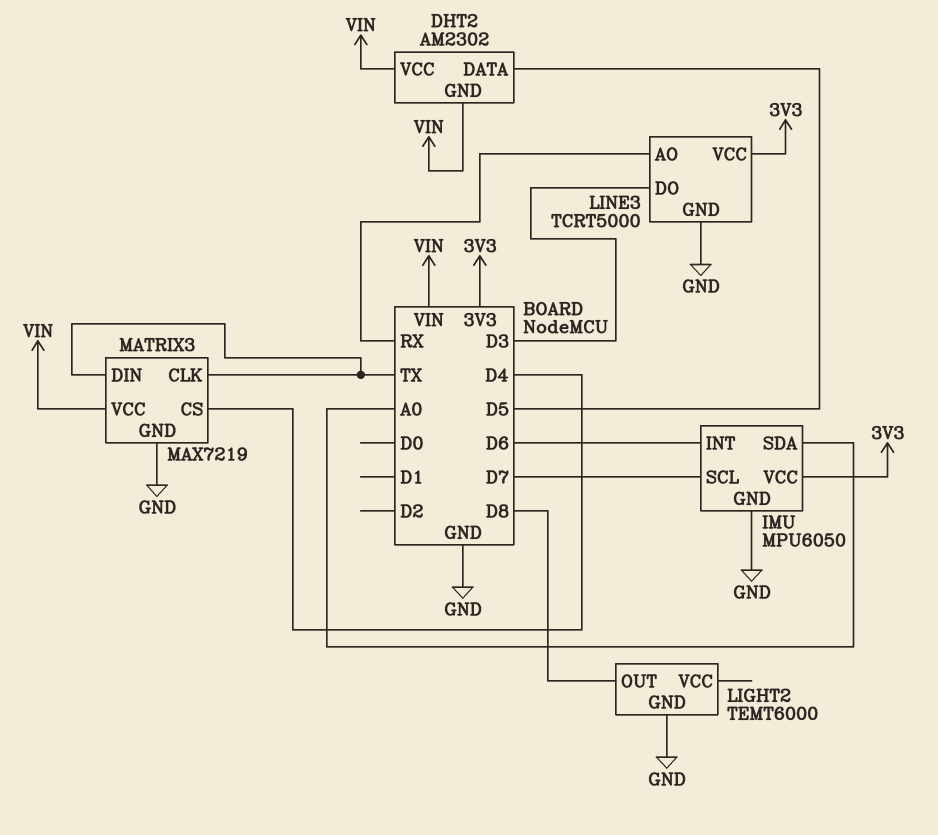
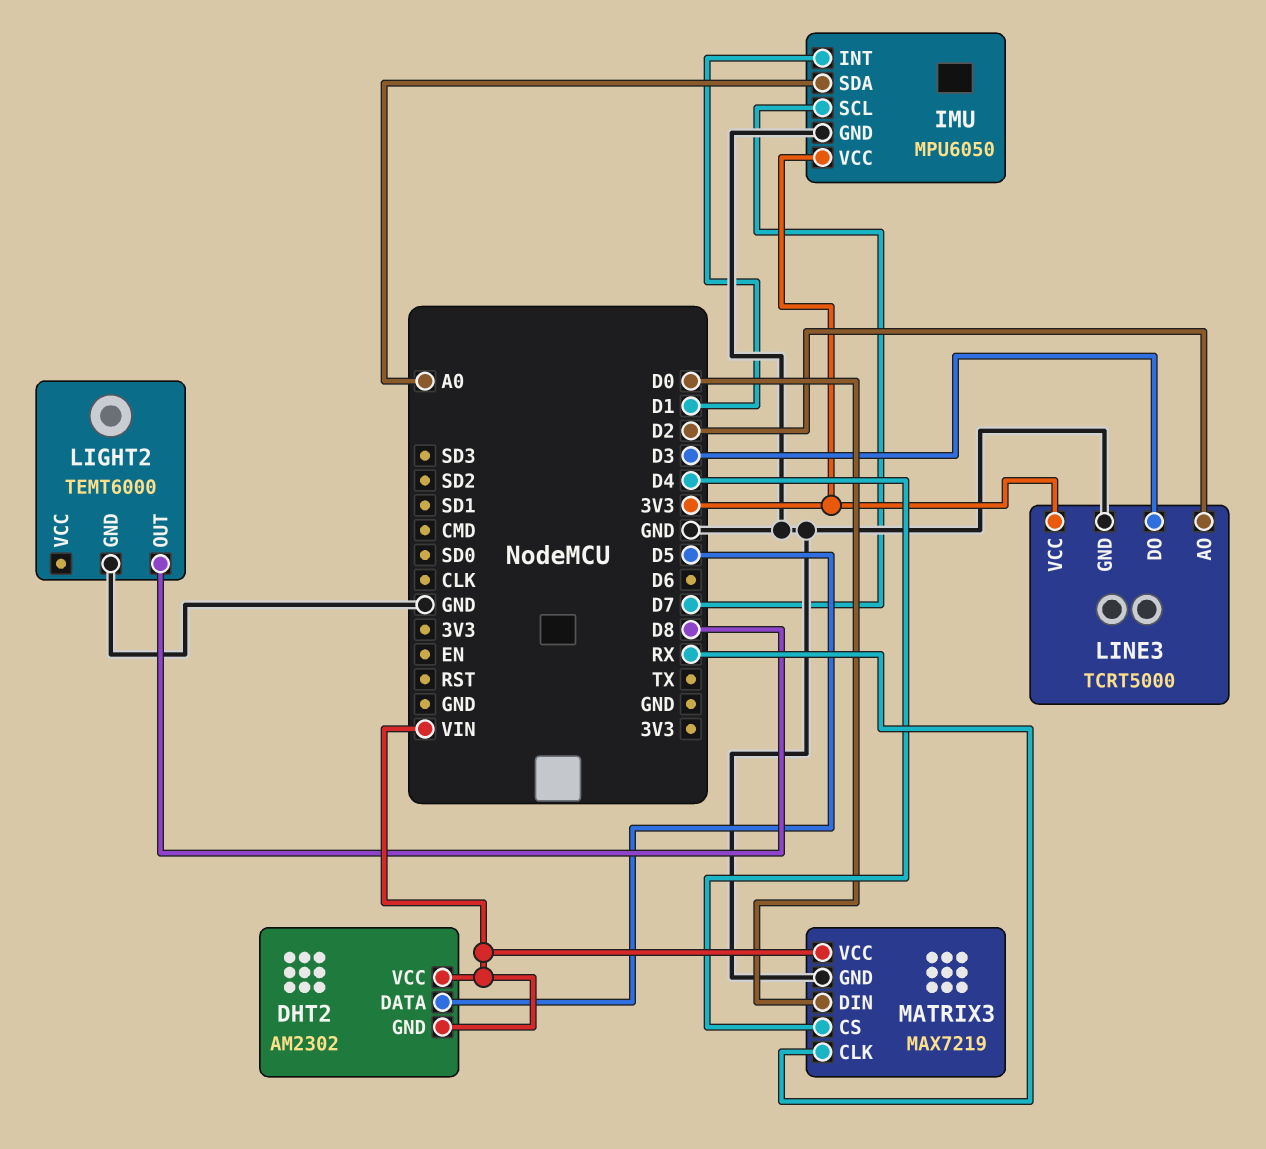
IMU pin INT: D6 -> D1
LINE3 pin AO: RX -> D2
MATRIX3 pin CLK: TX -> RX
MATRIX3 pin DIN: TX -> D0

